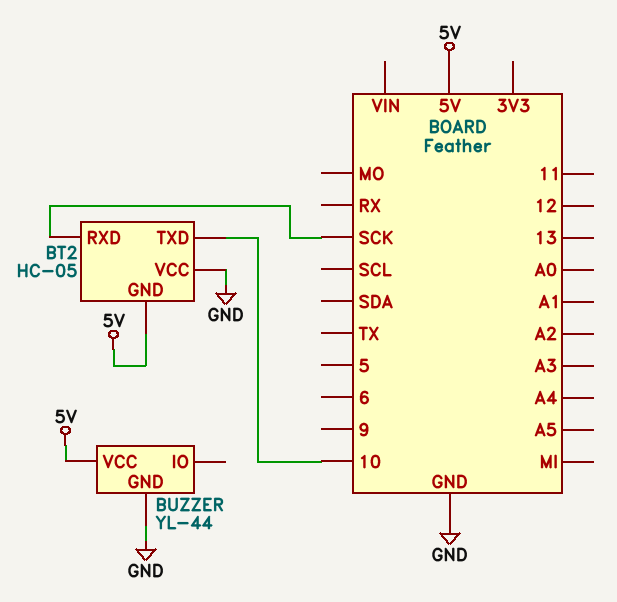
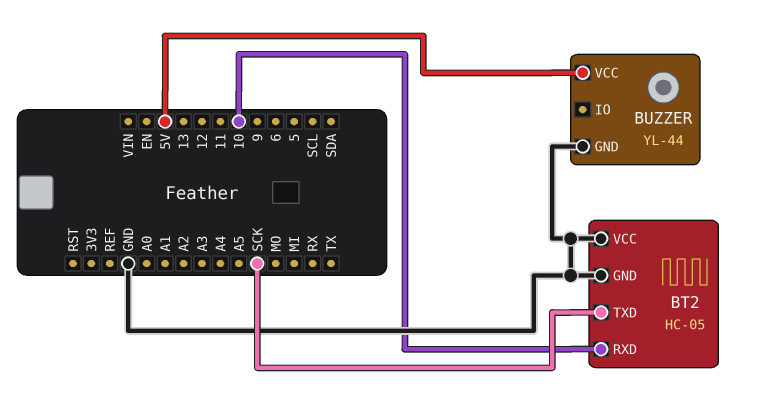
BT2 pin GND: 5V -> GND
BT2 pin RXD: SCK -> 10
BT2 pin TXD: 10 -> SCK

